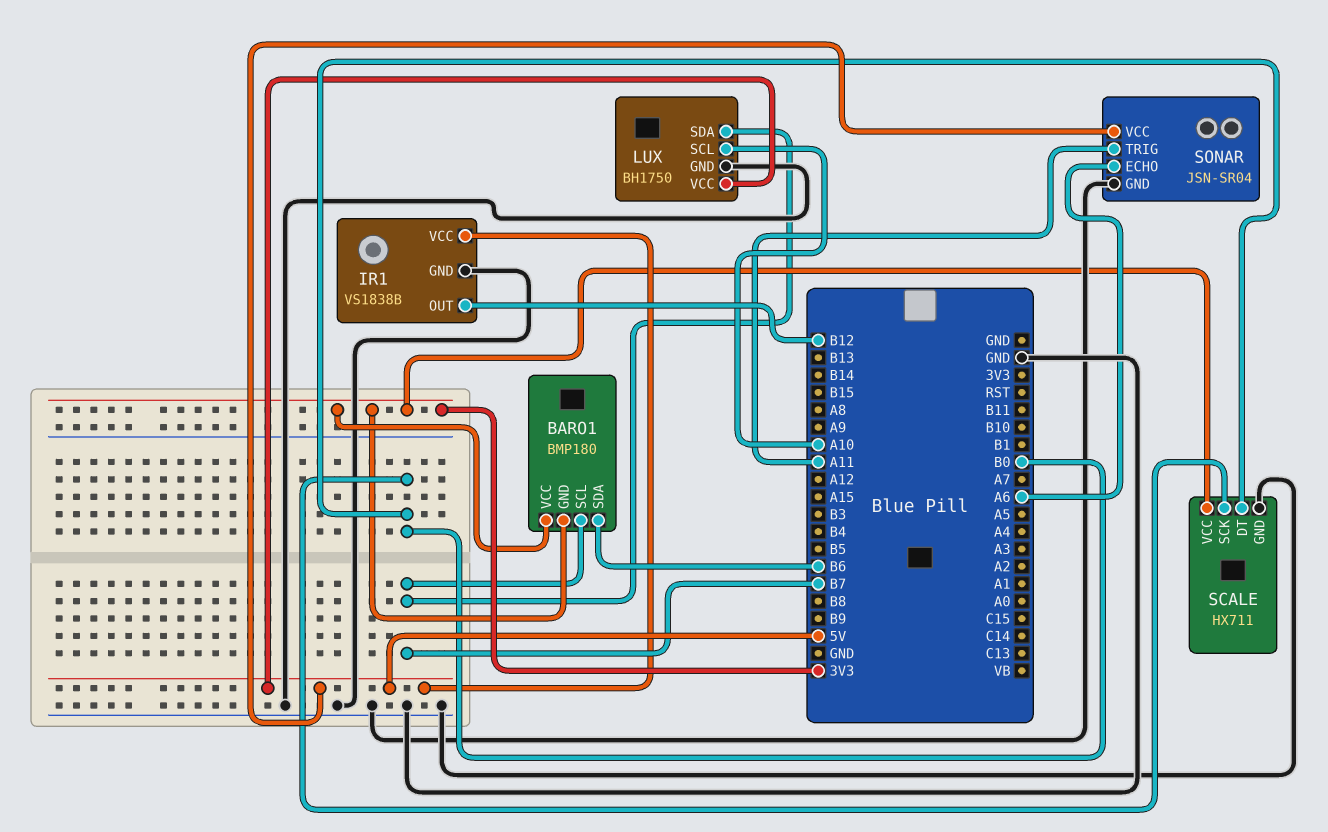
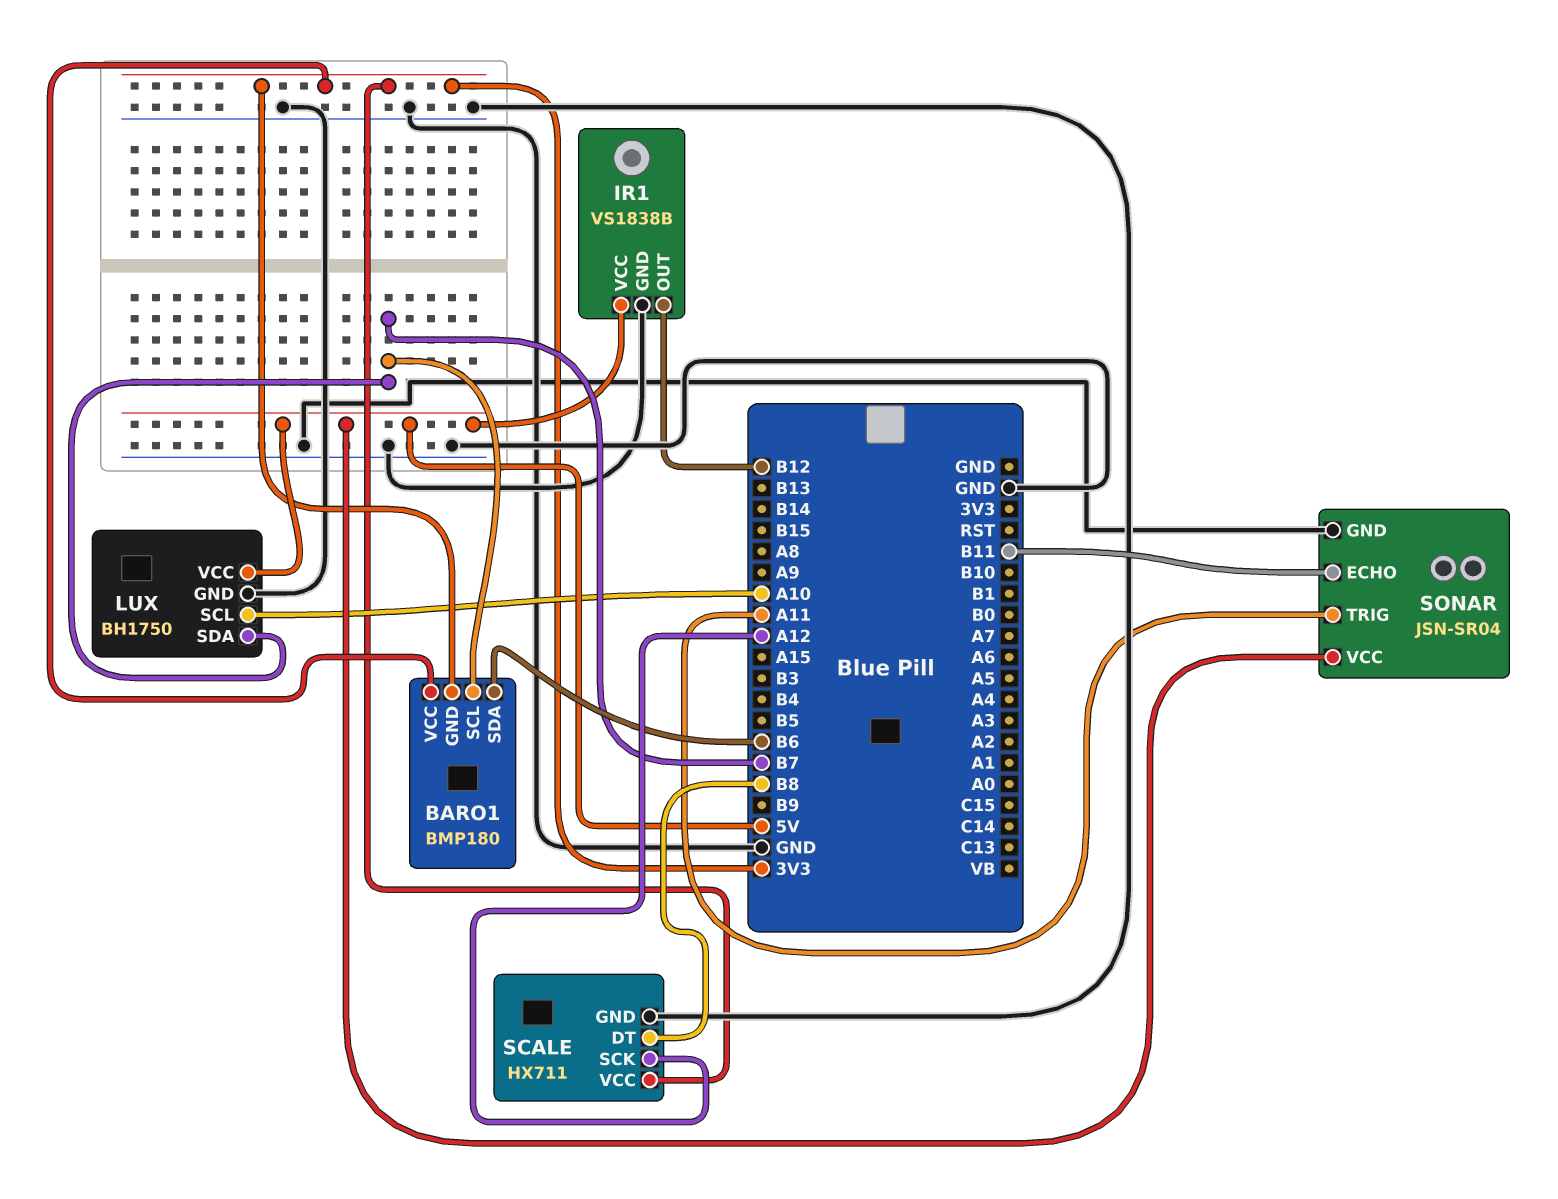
SCALE pin DT: B0 -> B8
SCALE pin SCK: B0 -> A12
SONAR pin ECHO: A6 -> B11

